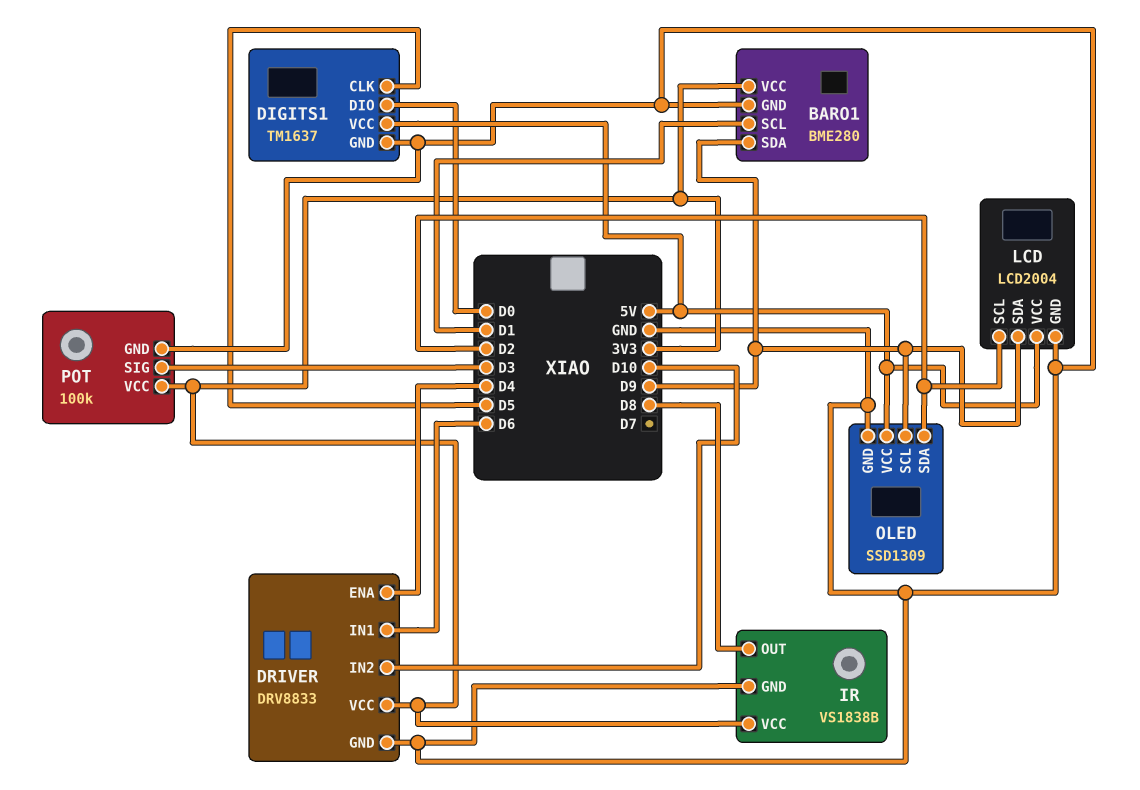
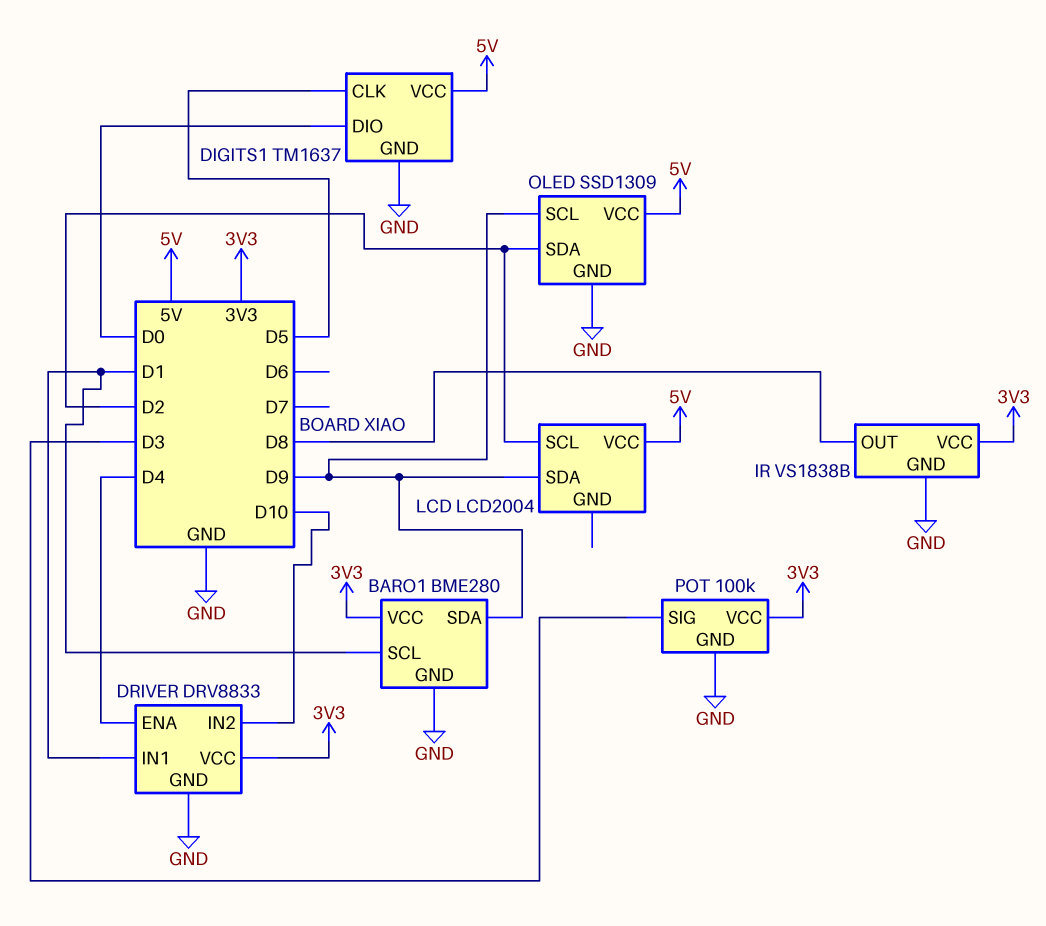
DRIVER pin IN1: D6 -> D1
LCD pin GND: GND -> none

